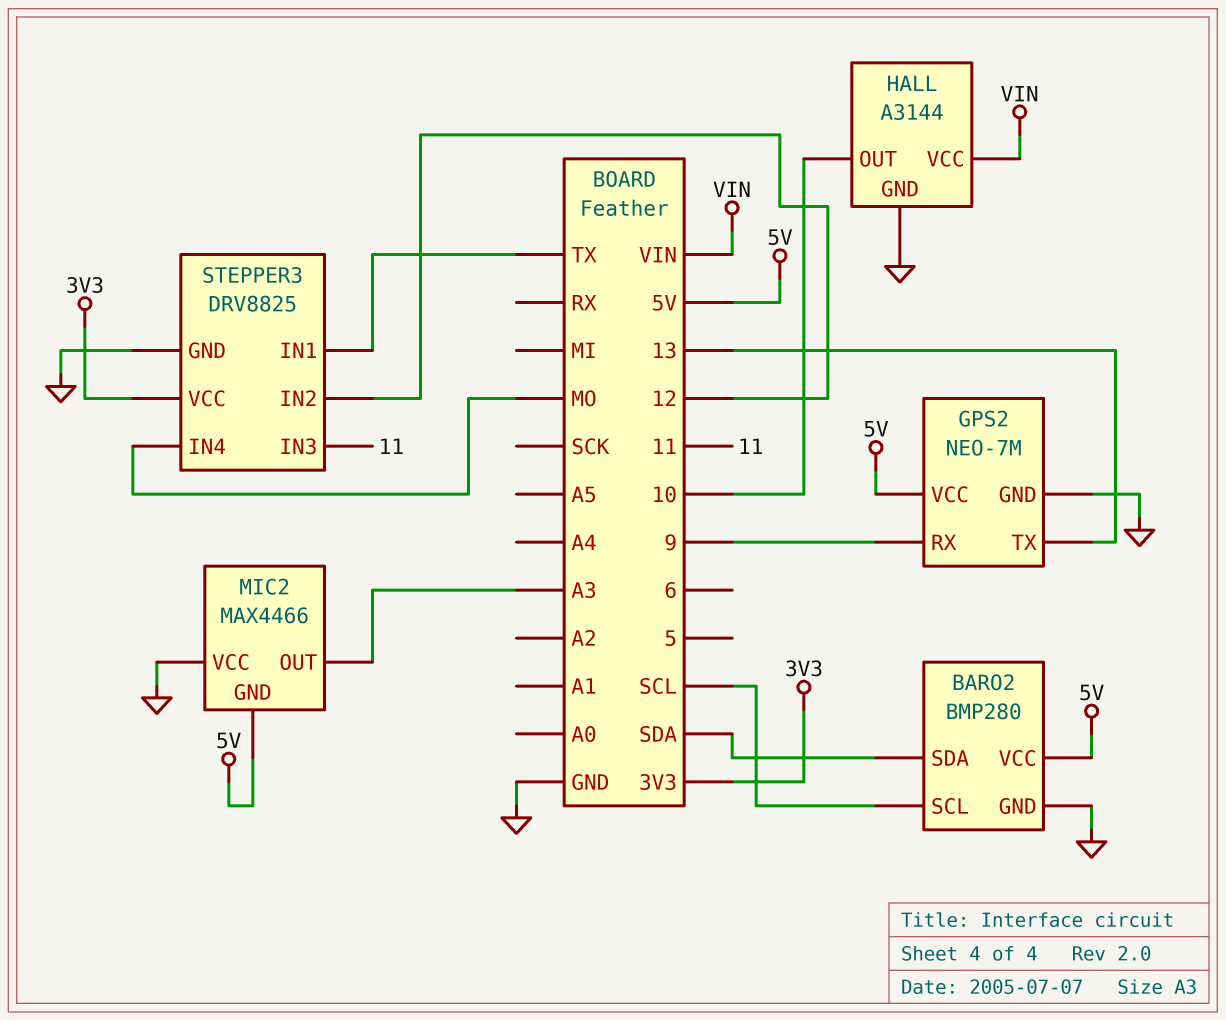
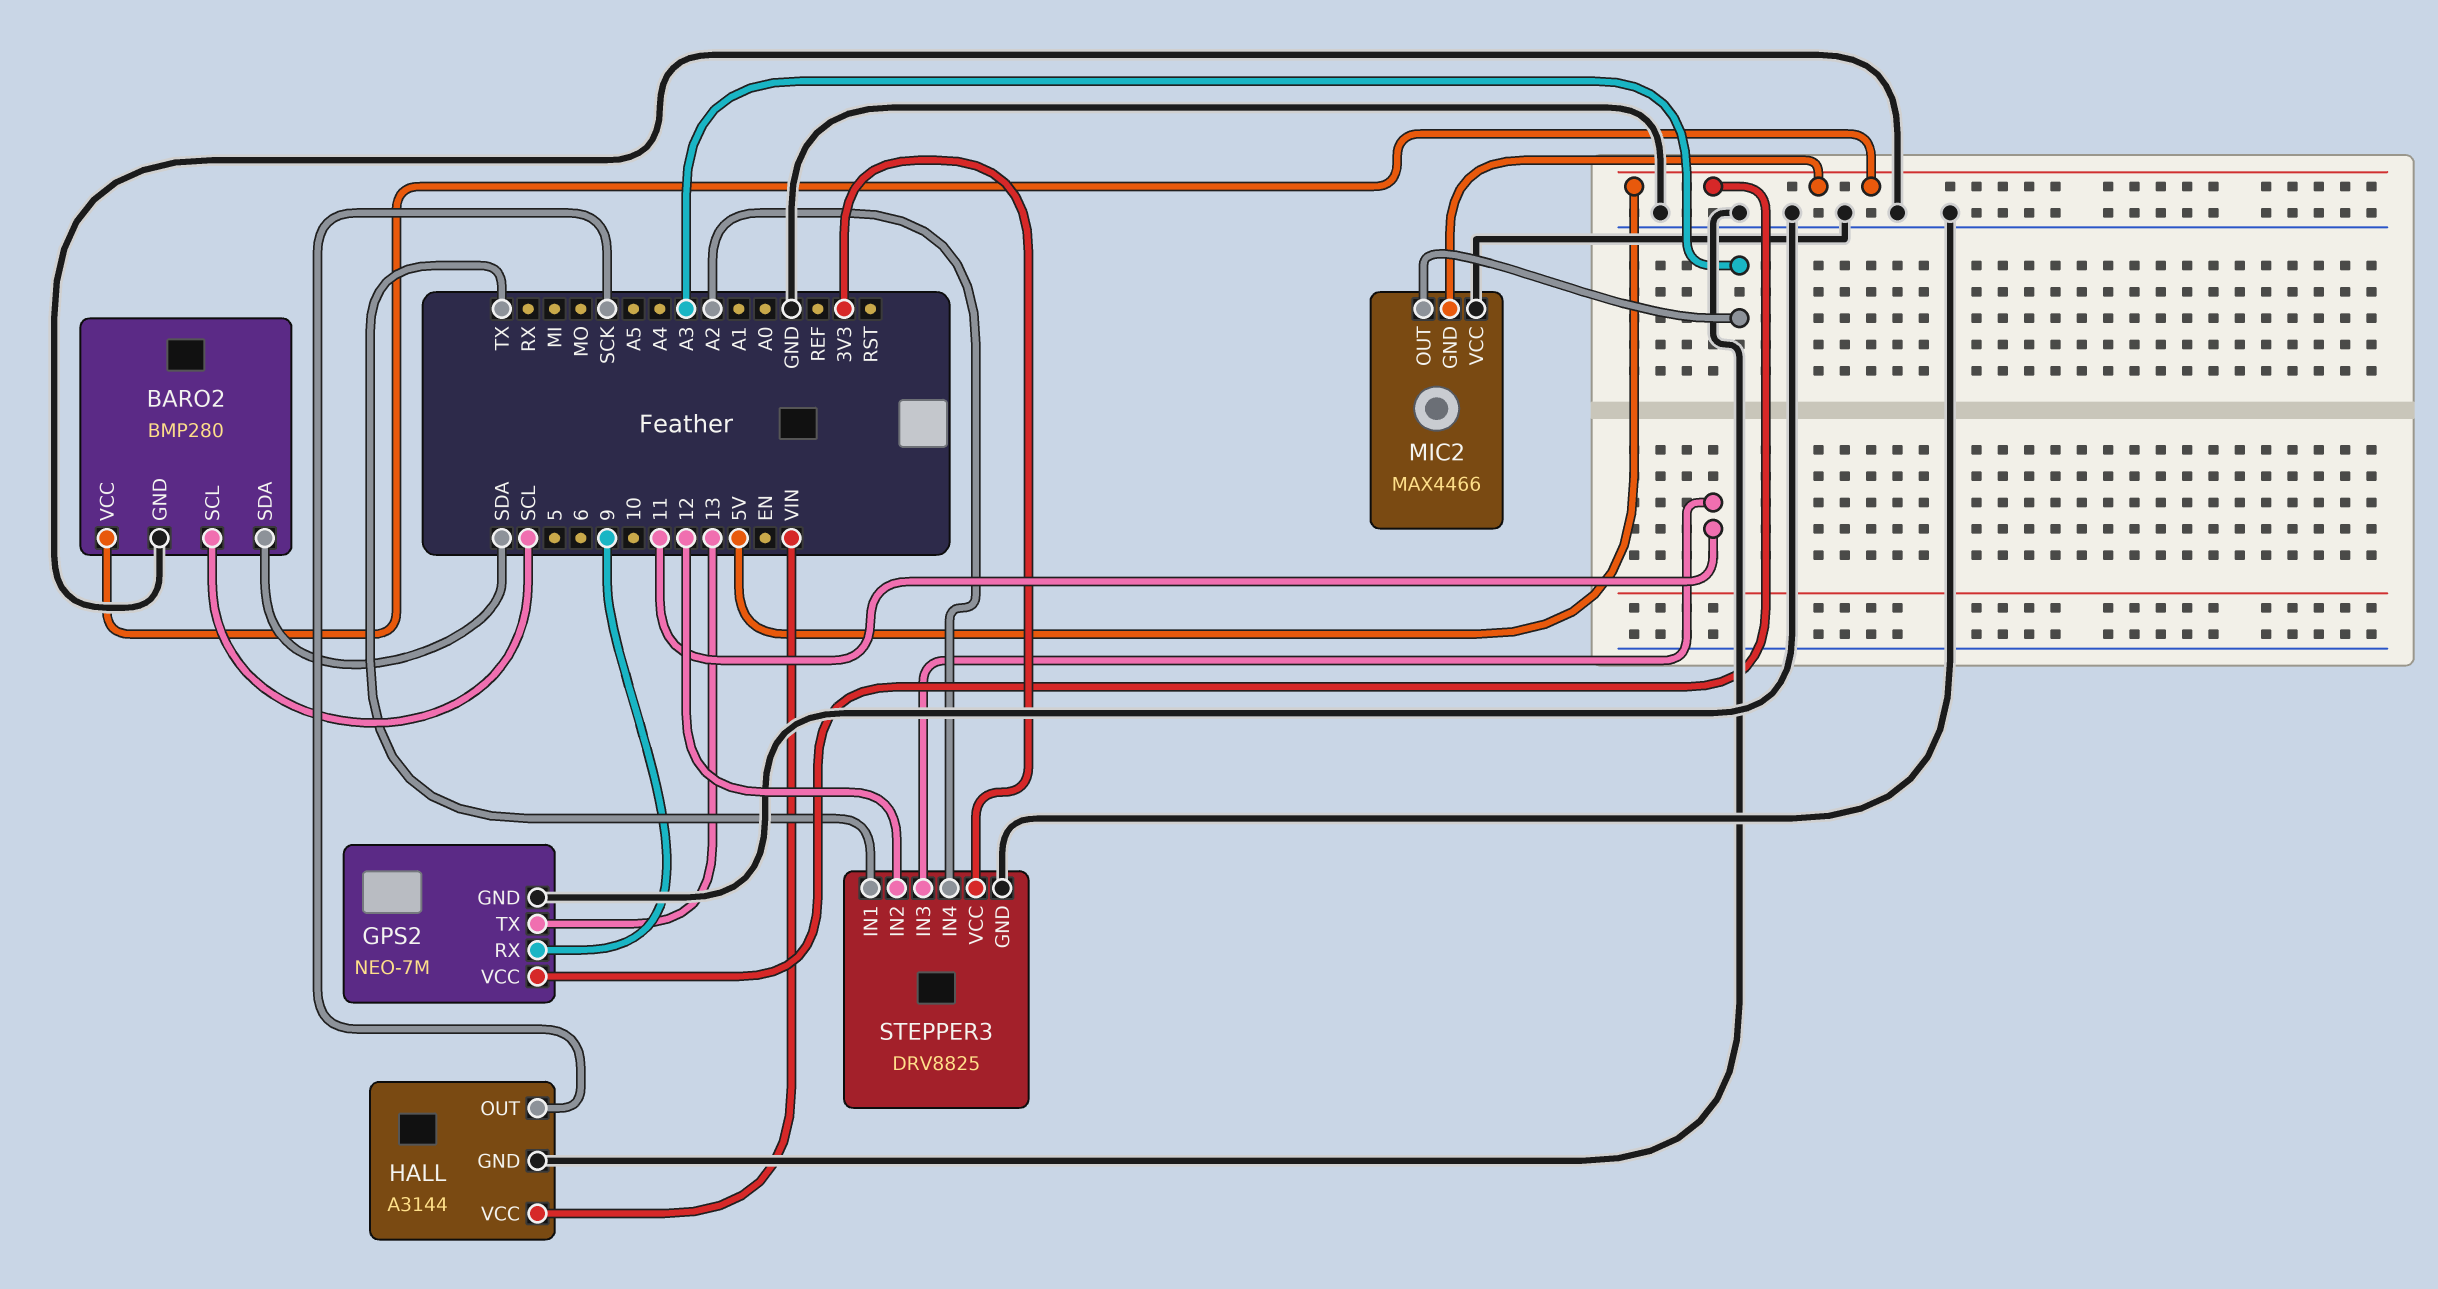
HALL pin OUT: 10 -> SCK
STEPPER3 pin IN4: MO -> A2

